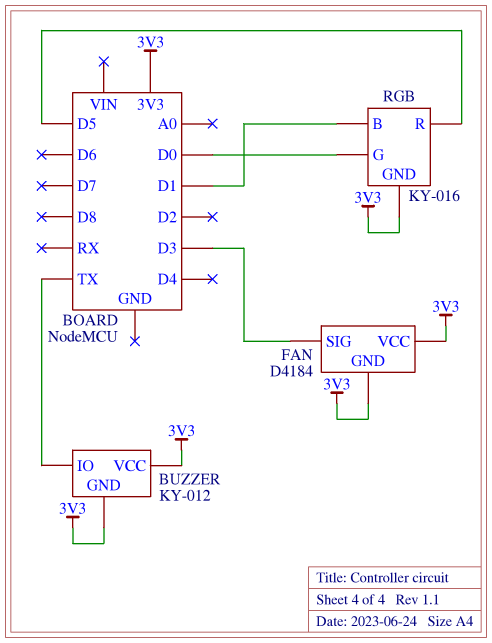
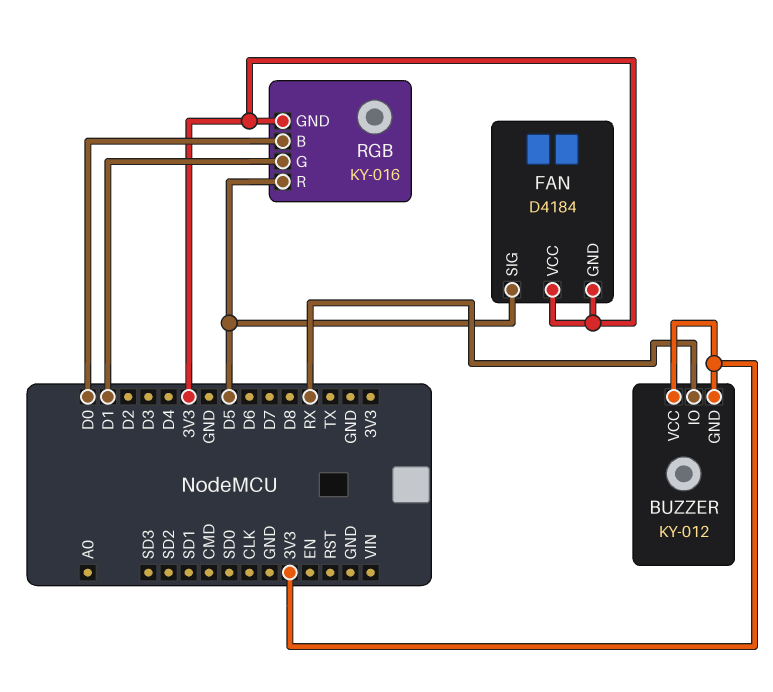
BUZZER pin IO: TX -> RX
FAN pin SIG: D3 -> D5
RGB pin B: D1 -> D0
RGB pin G: D0 -> D1

